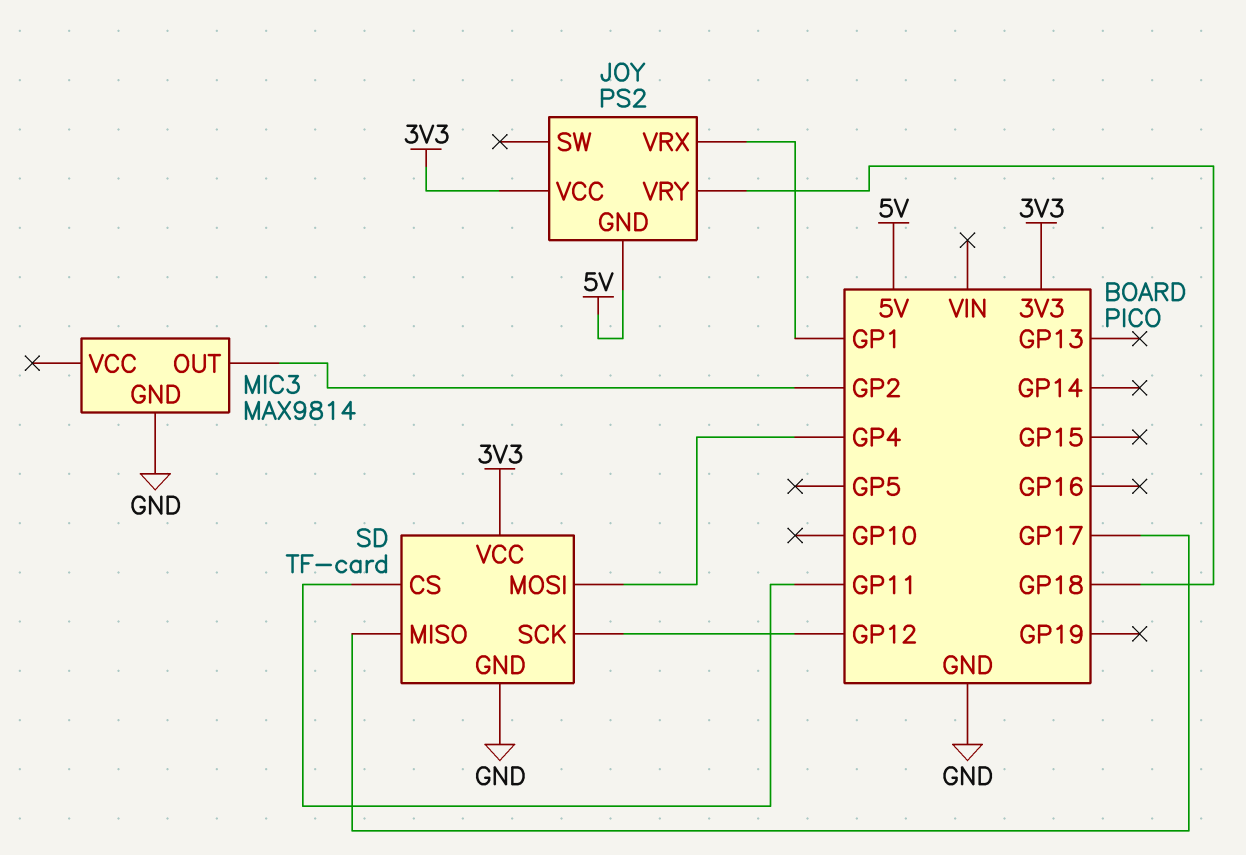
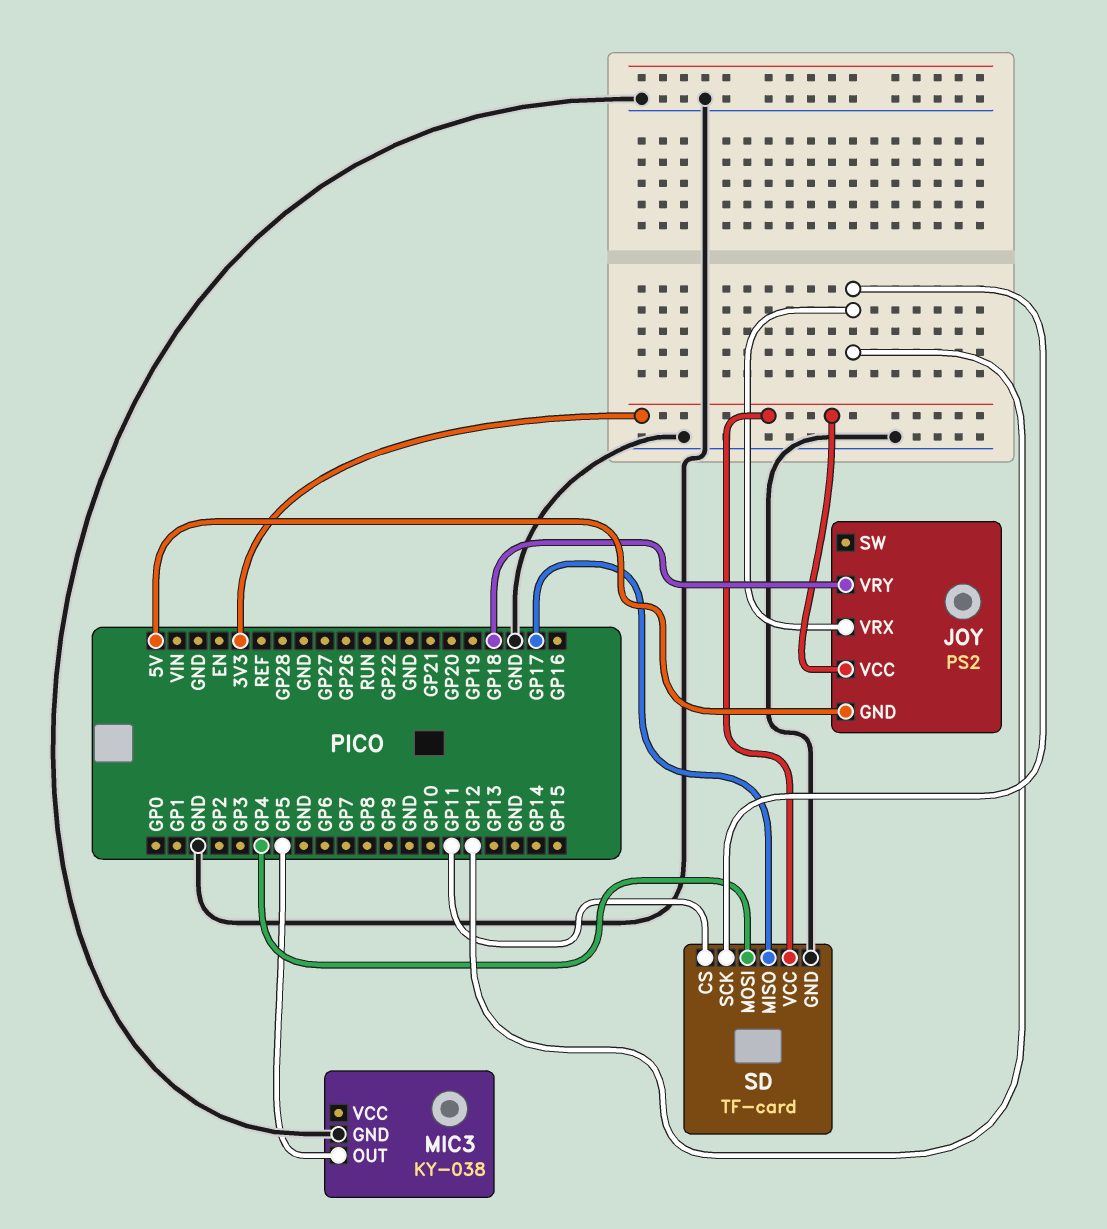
JOY pin VRX: GP1 -> GP12
MIC3: MAX9814 -> KY-038
MIC3 pin OUT: GP2 -> GP5

